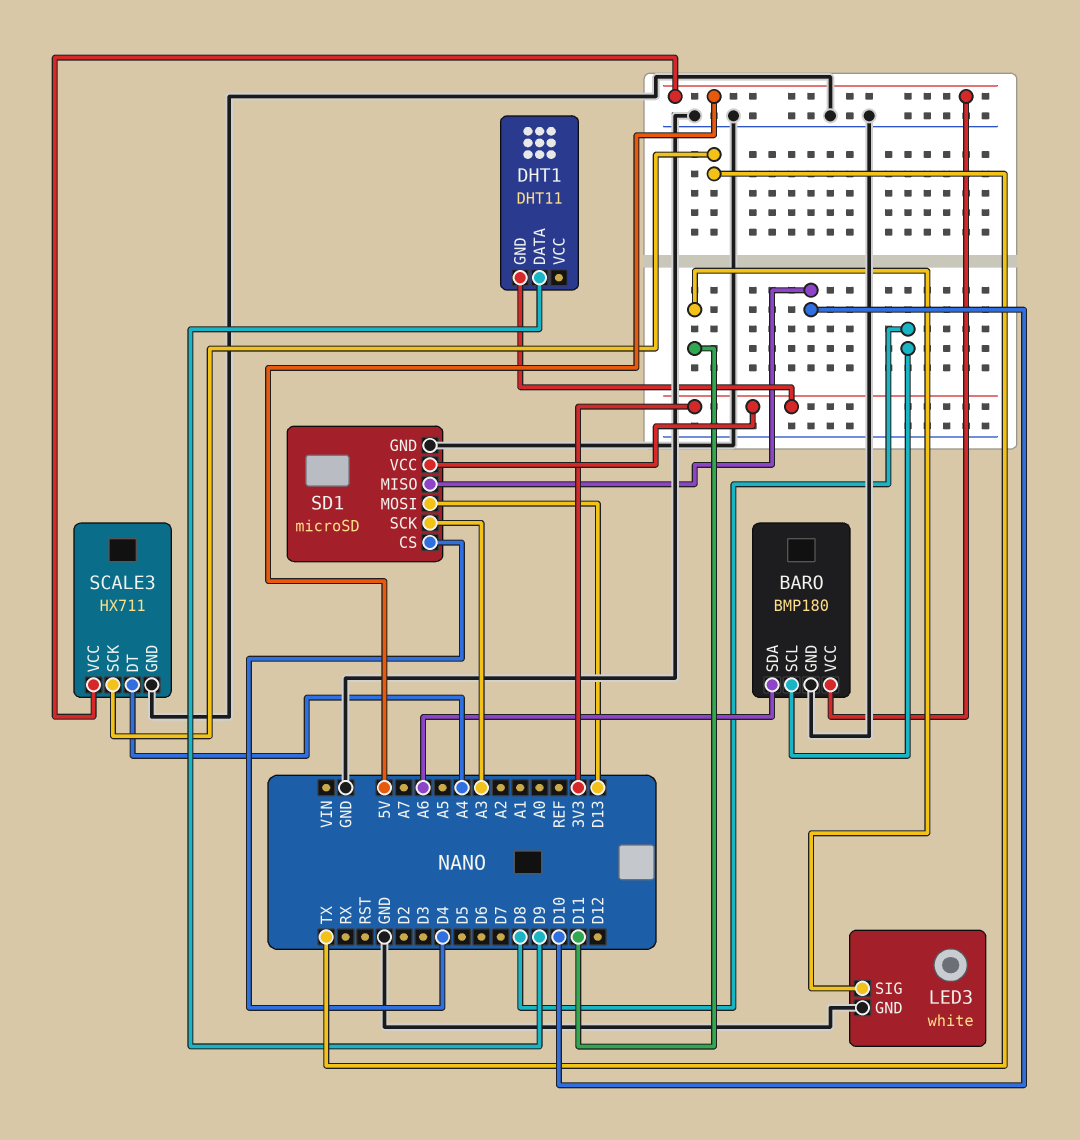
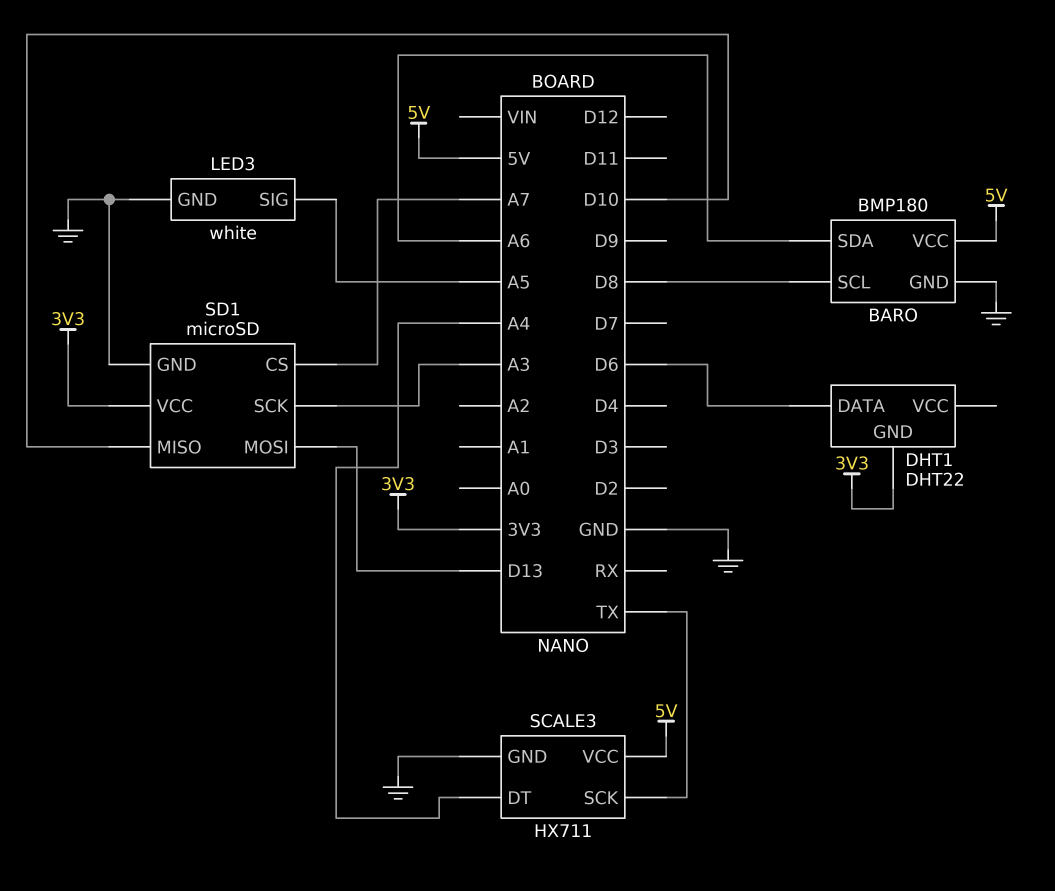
DHT1: DHT11 -> DHT22
DHT1 pin DATA: D9 -> D6
LED3 pin SIG: D11 -> A5
SD1 pin CS: D4 -> A7

